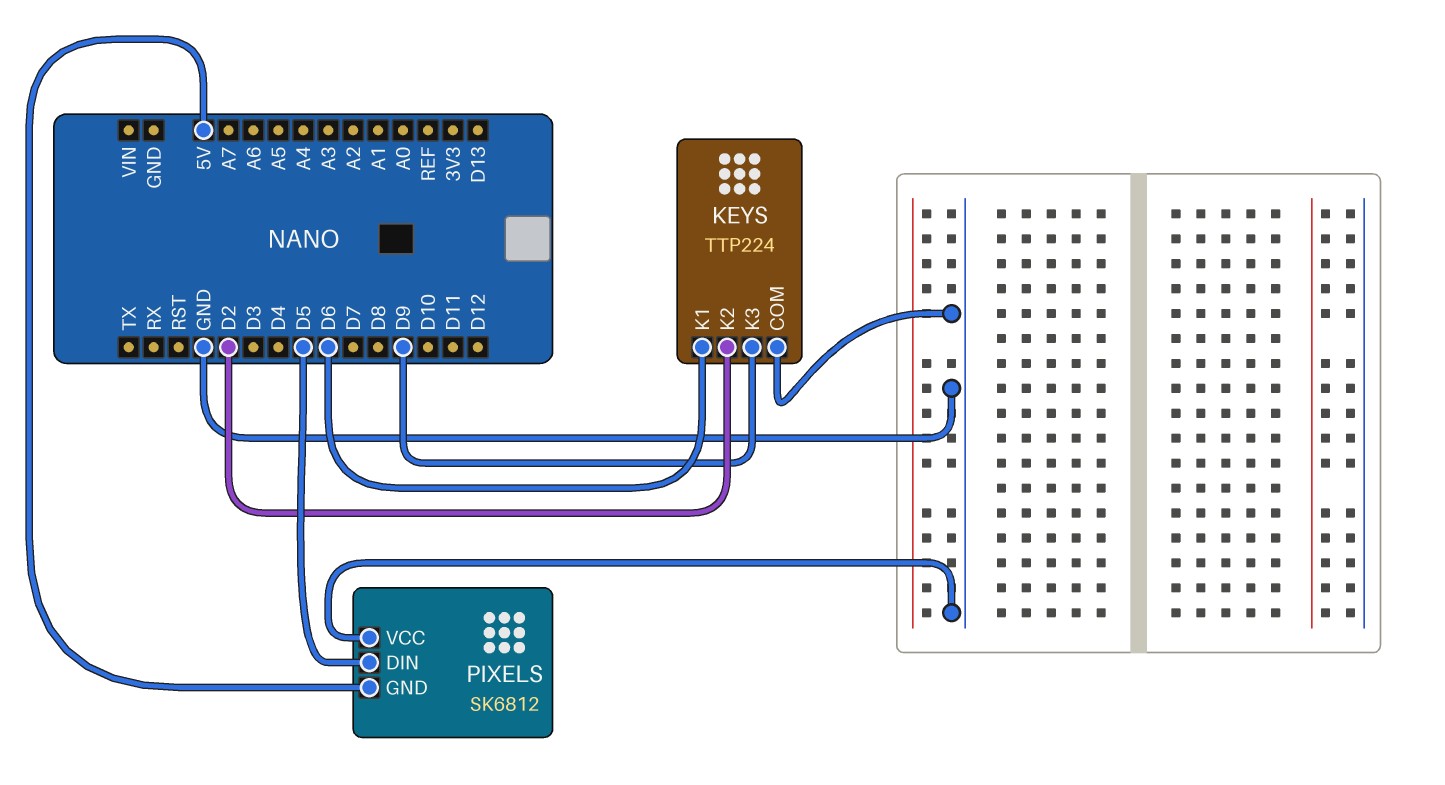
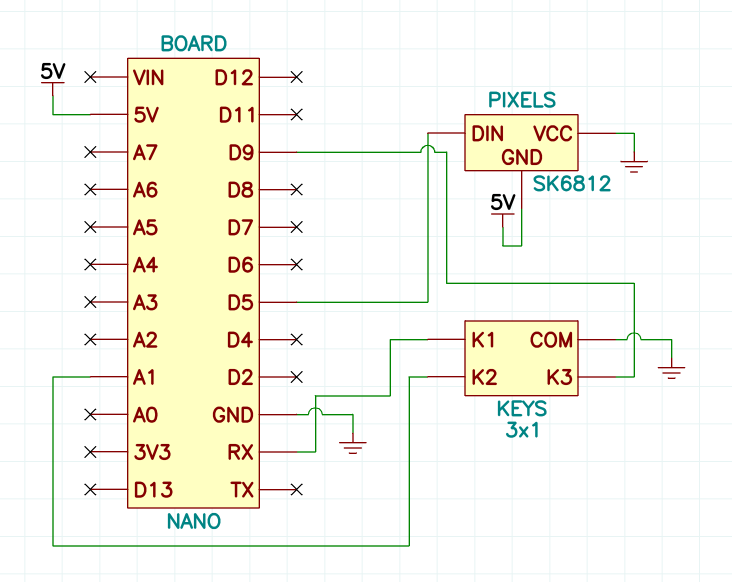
KEYS: TTP224 -> 3x1
KEYS pin K1: D6 -> RX
KEYS pin K2: D2 -> A1

